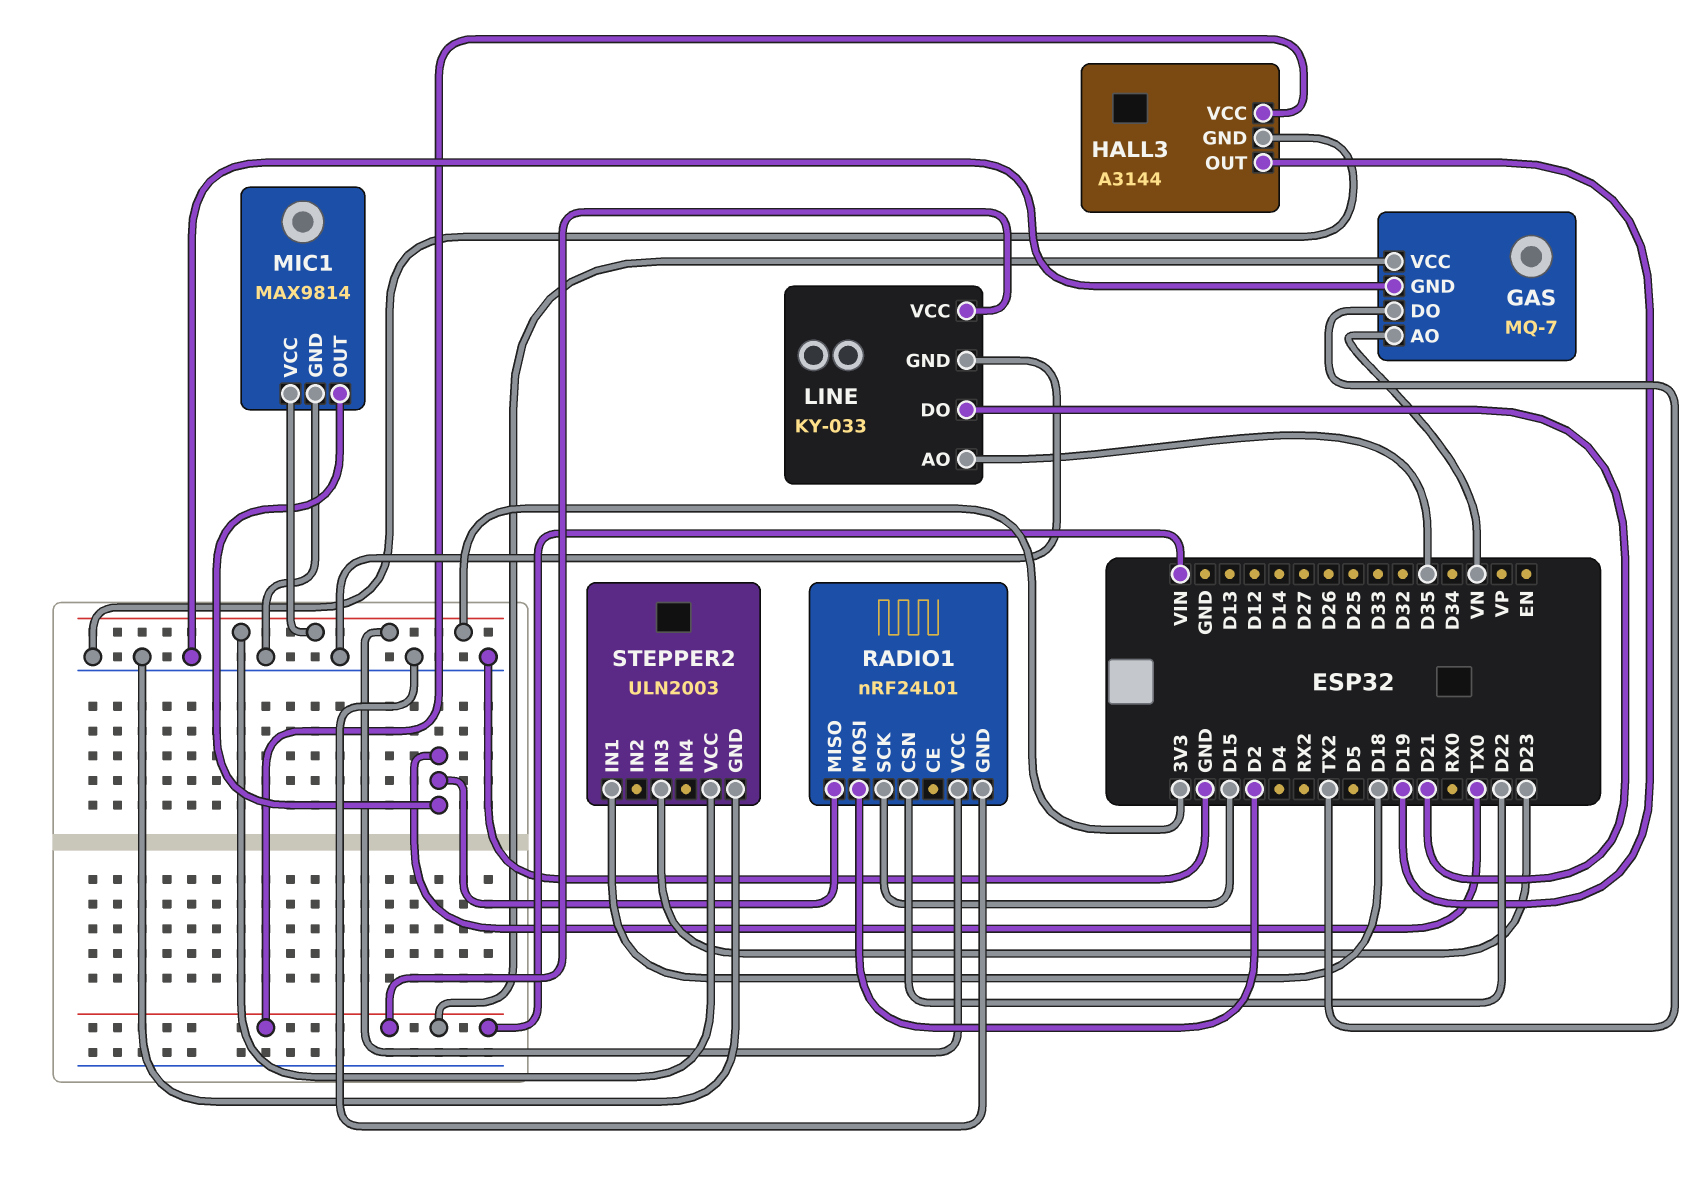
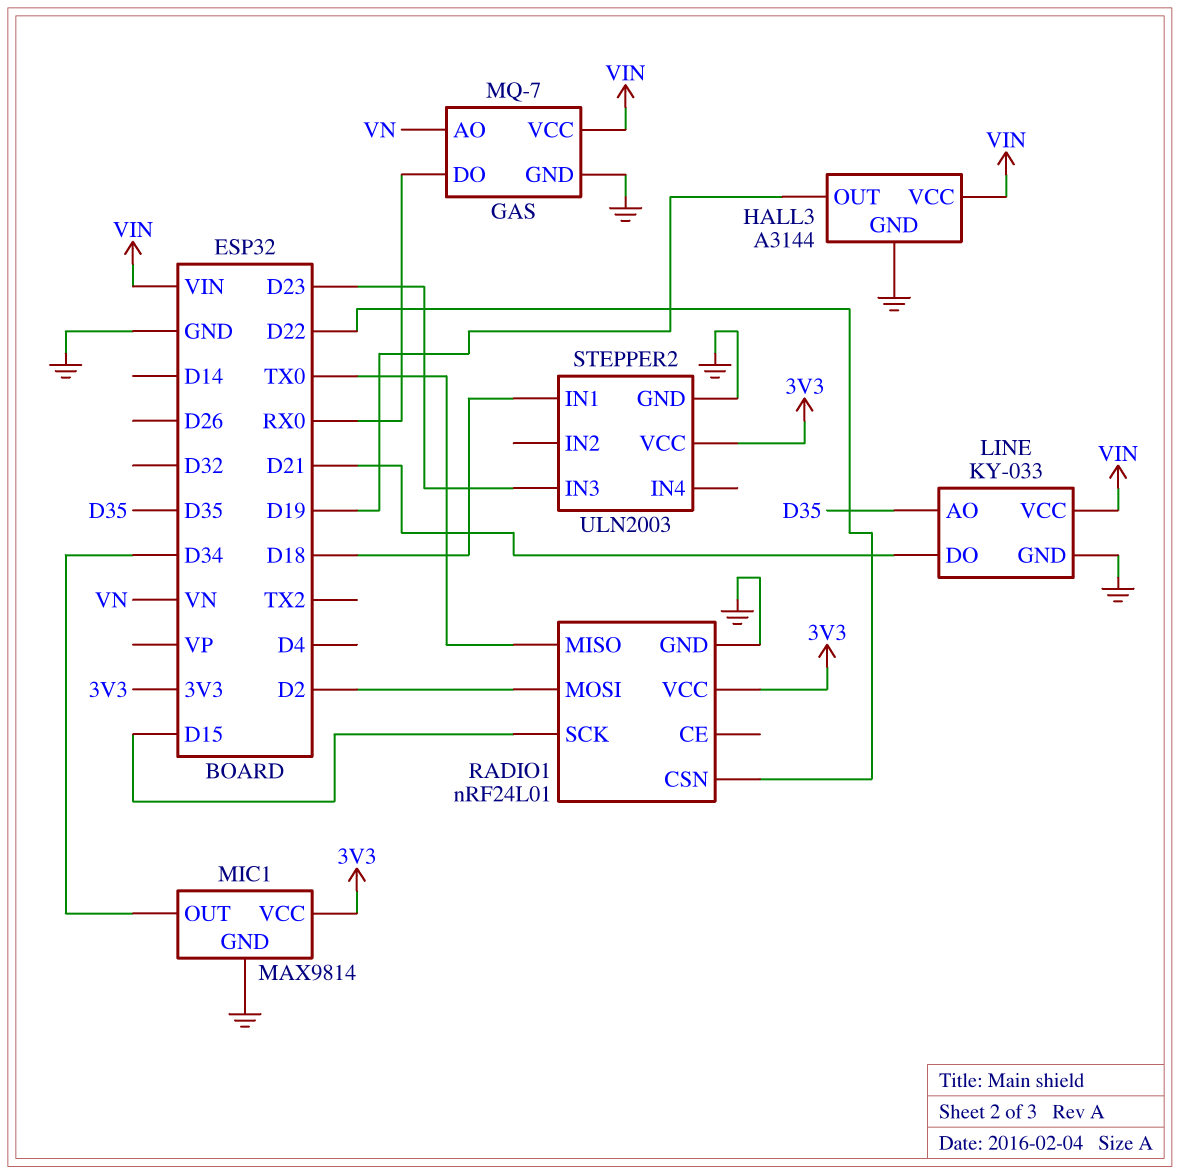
GAS pin DO: TX2 -> RX0
MIC1 pin OUT: TX0 -> D34

